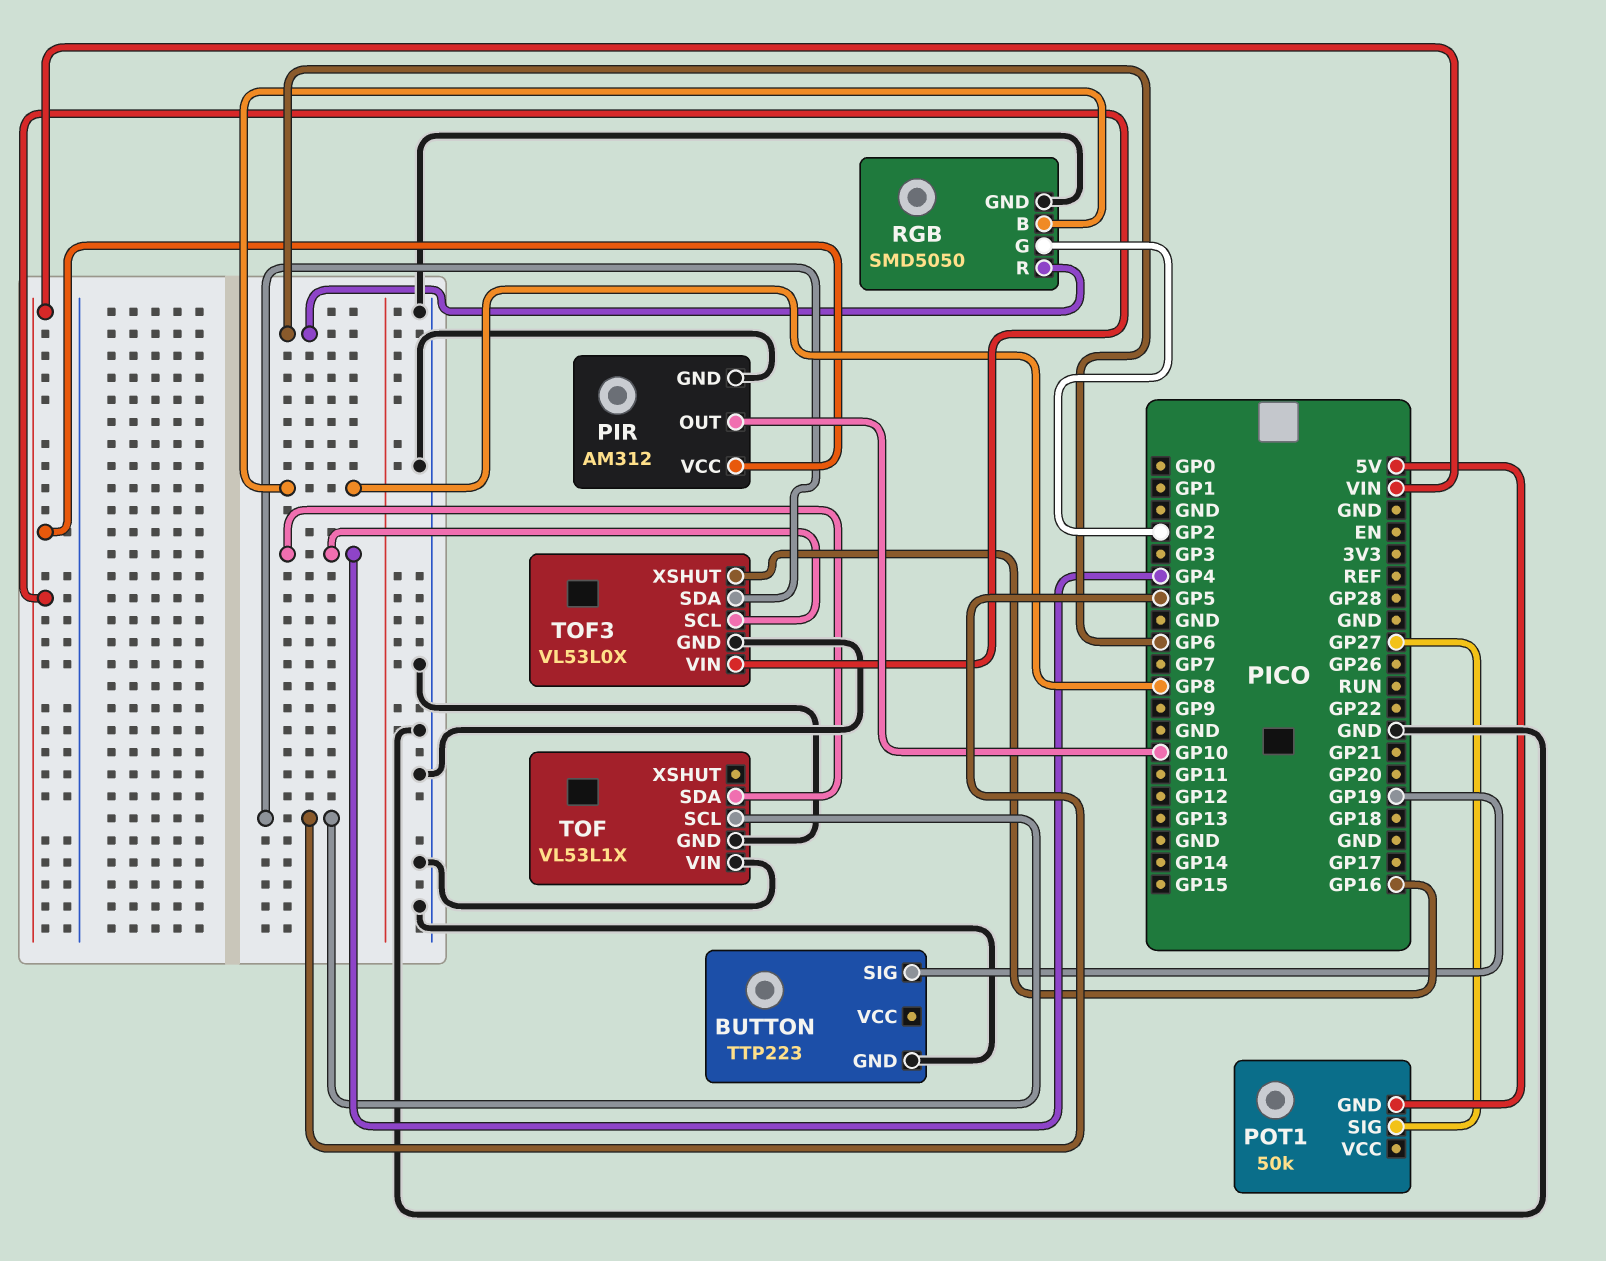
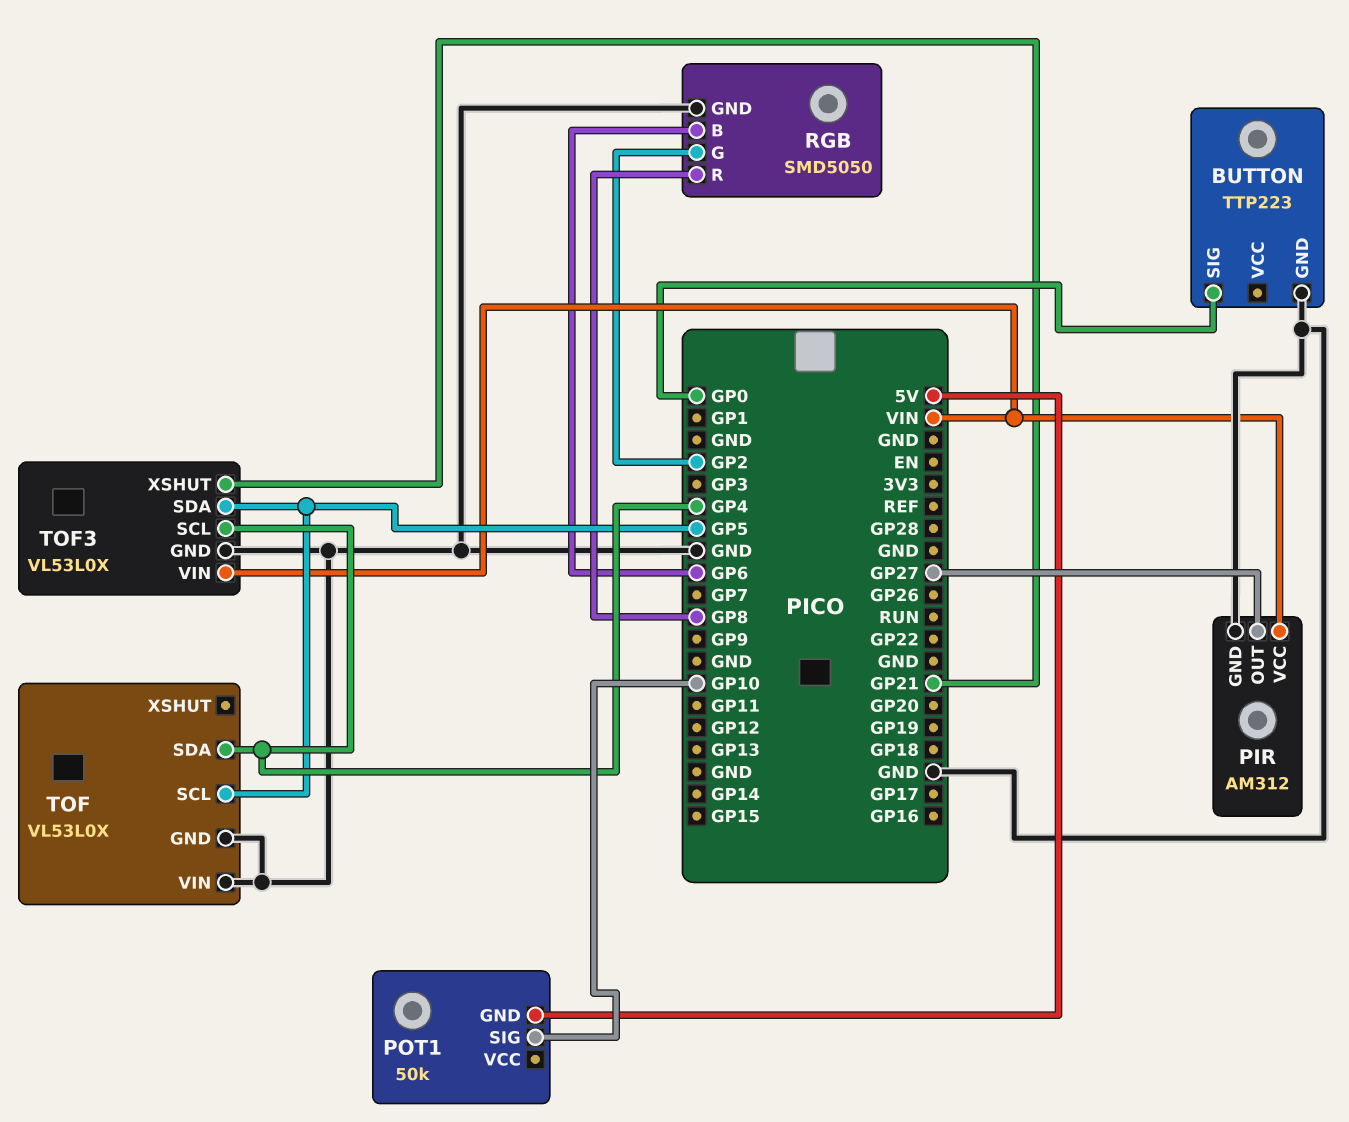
BUTTON pin SIG: GP19 -> GP0
PIR pin OUT: GP10 -> GP27
POT1 pin SIG: GP27 -> GP10
RGB pin B: GP8 -> GP6
RGB pin R: GP6 -> GP8
TOF: VL53L1X -> VL53L0X
TOF3 pin XSHUT: GP16 -> GP21

